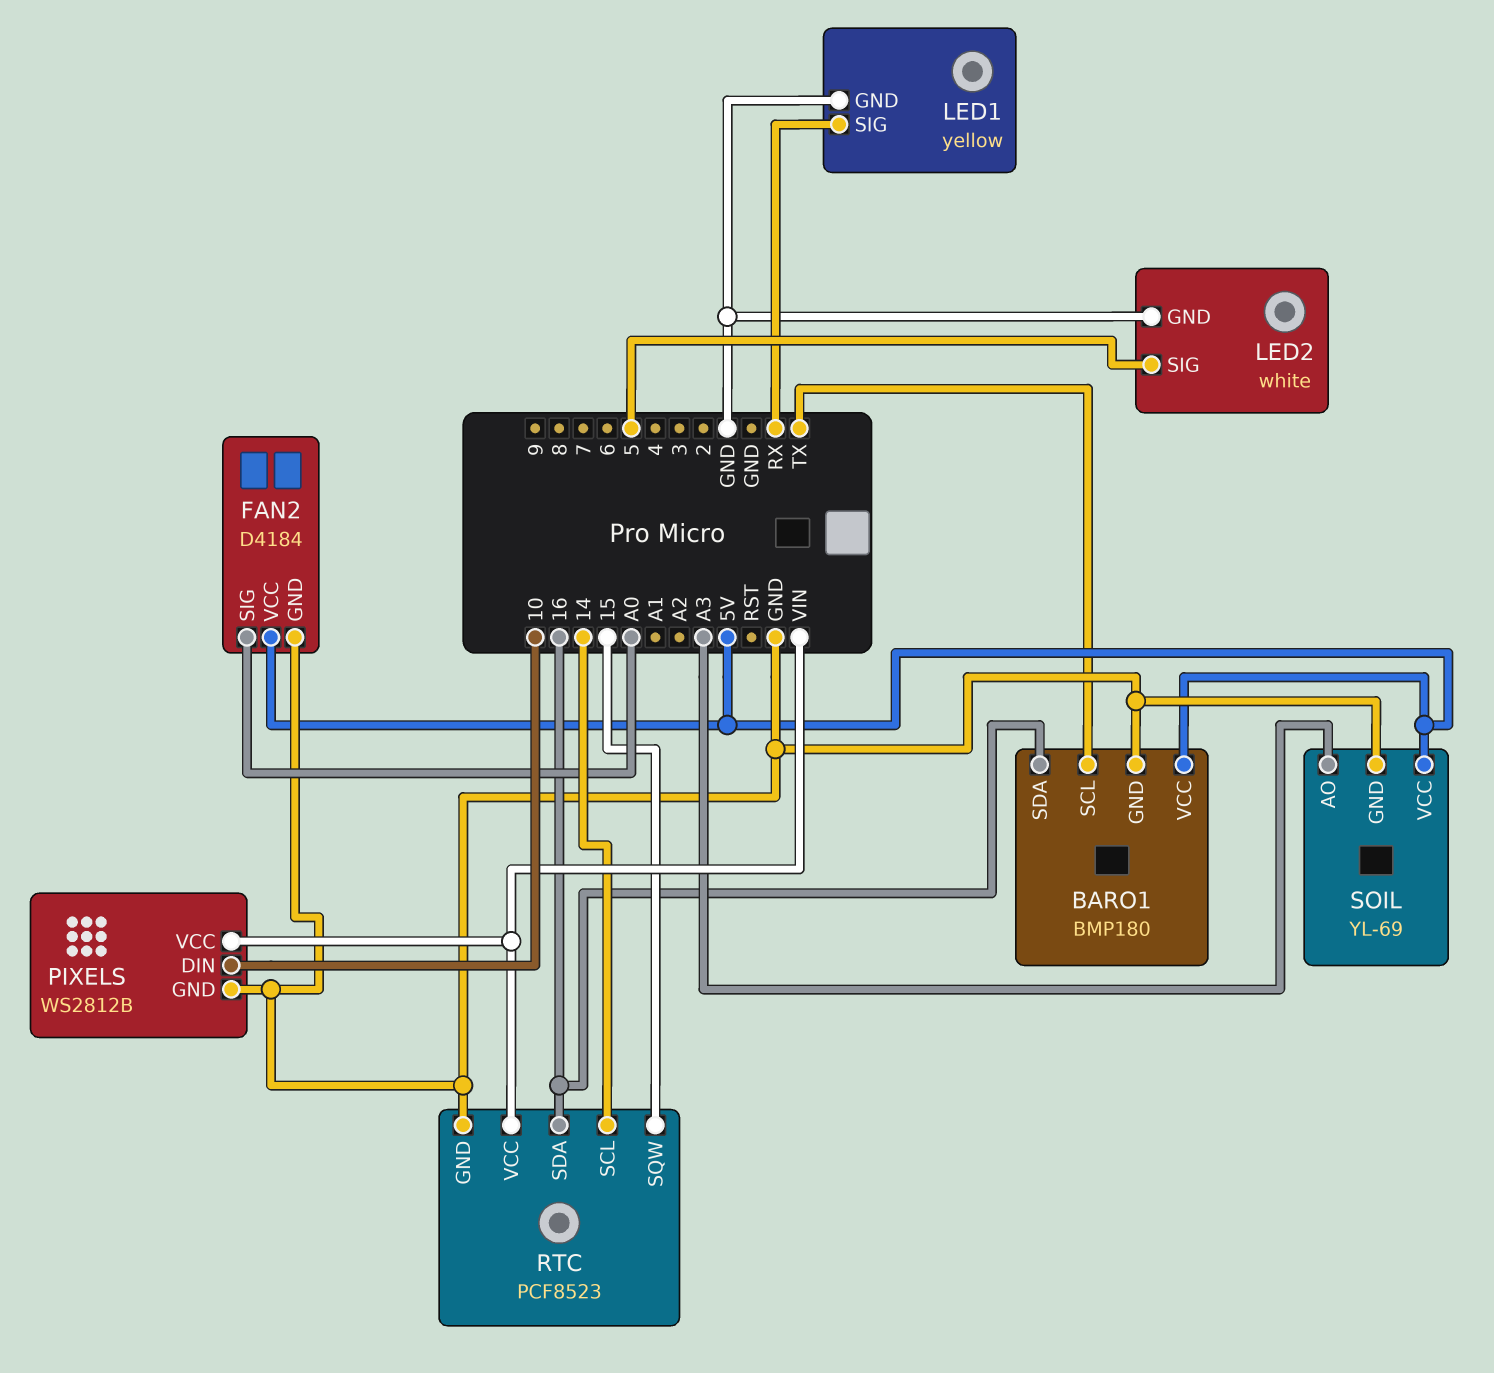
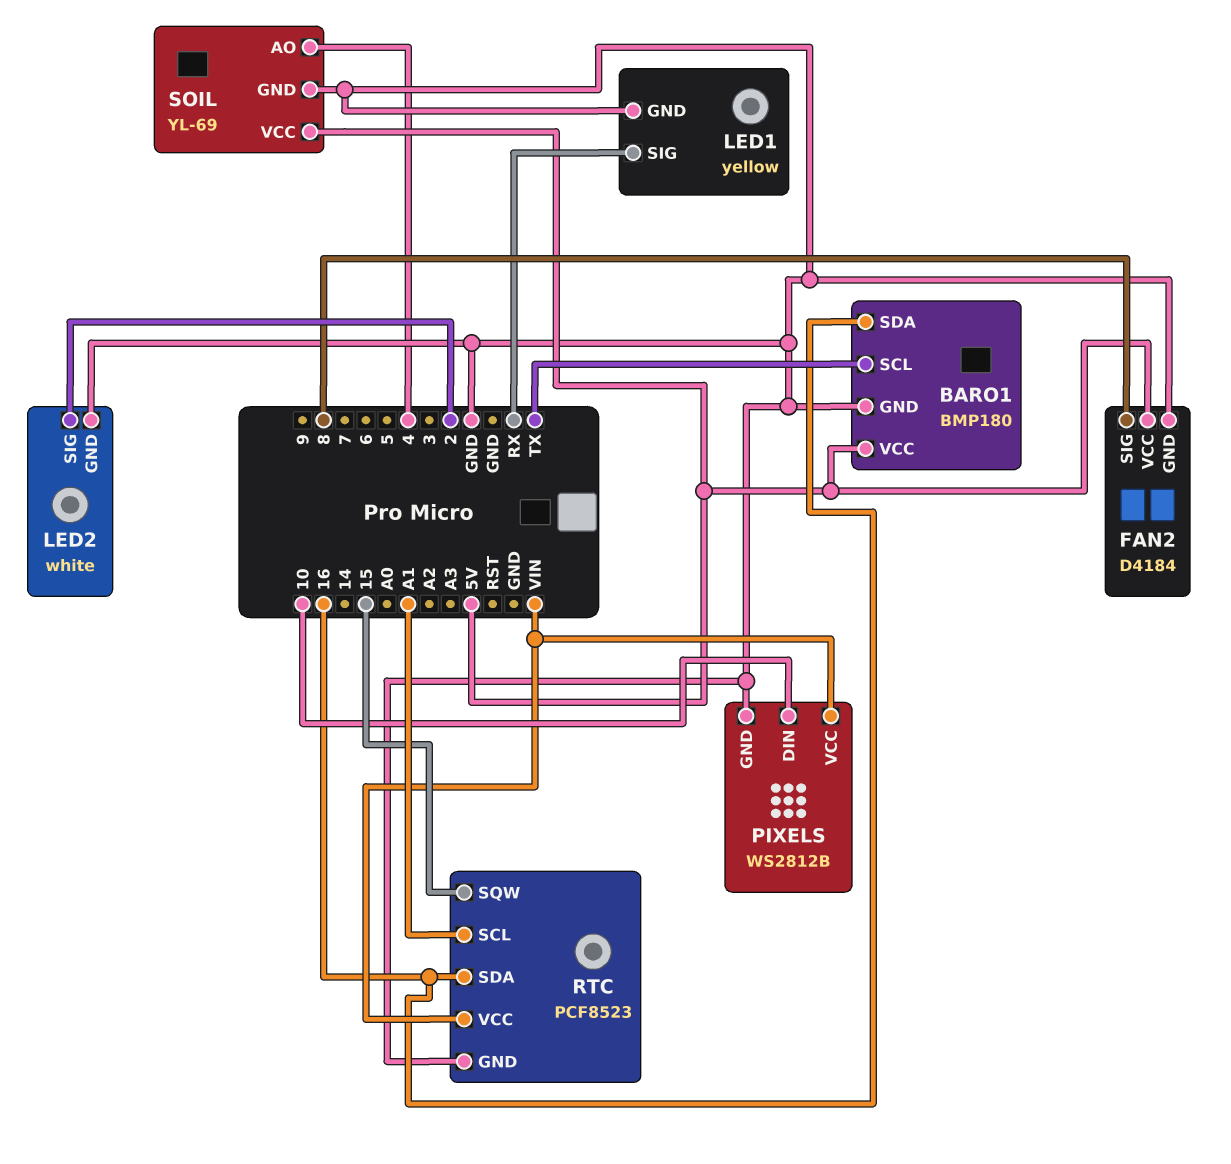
FAN2 pin SIG: A0 -> 8
LED2 pin SIG: 5 -> 2
RTC pin SCL: 14 -> A1
SOIL pin AO: A3 -> 4

